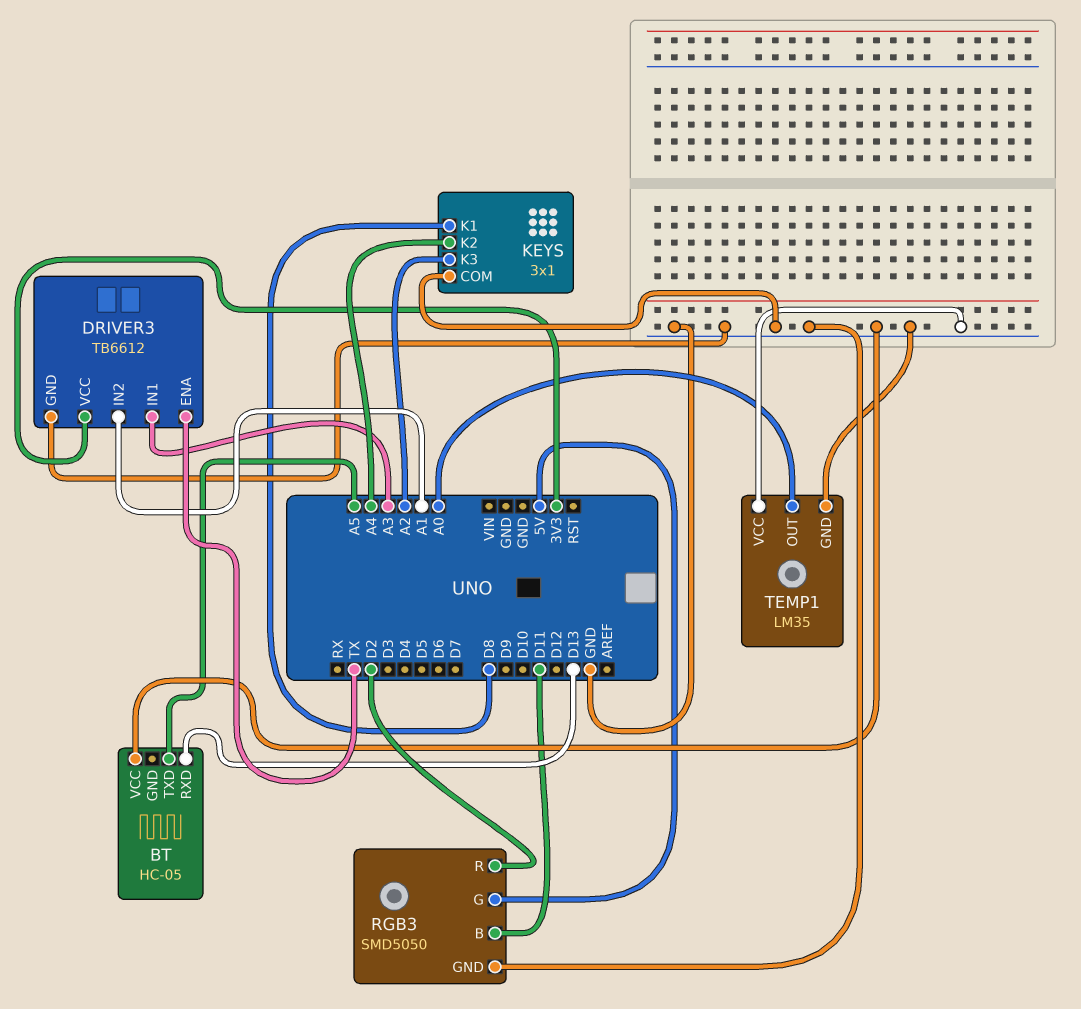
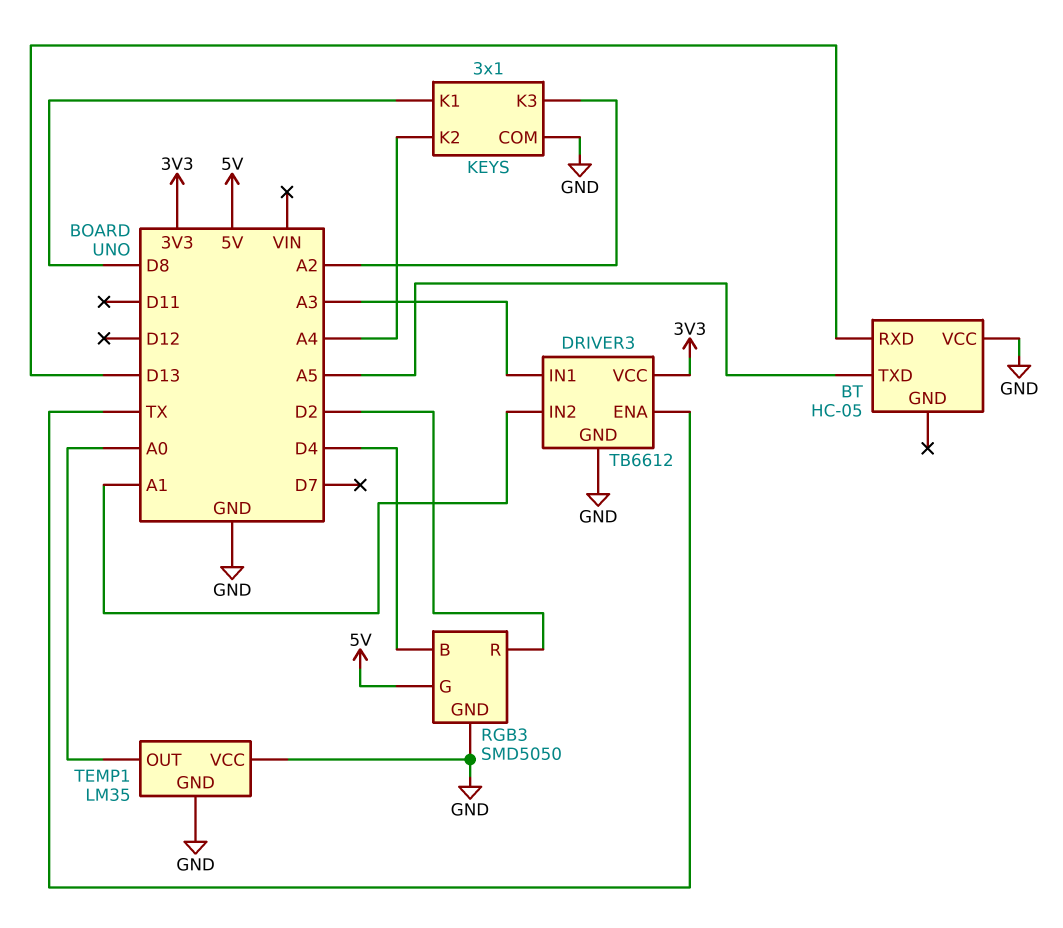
RGB3 pin B: D11 -> D4

